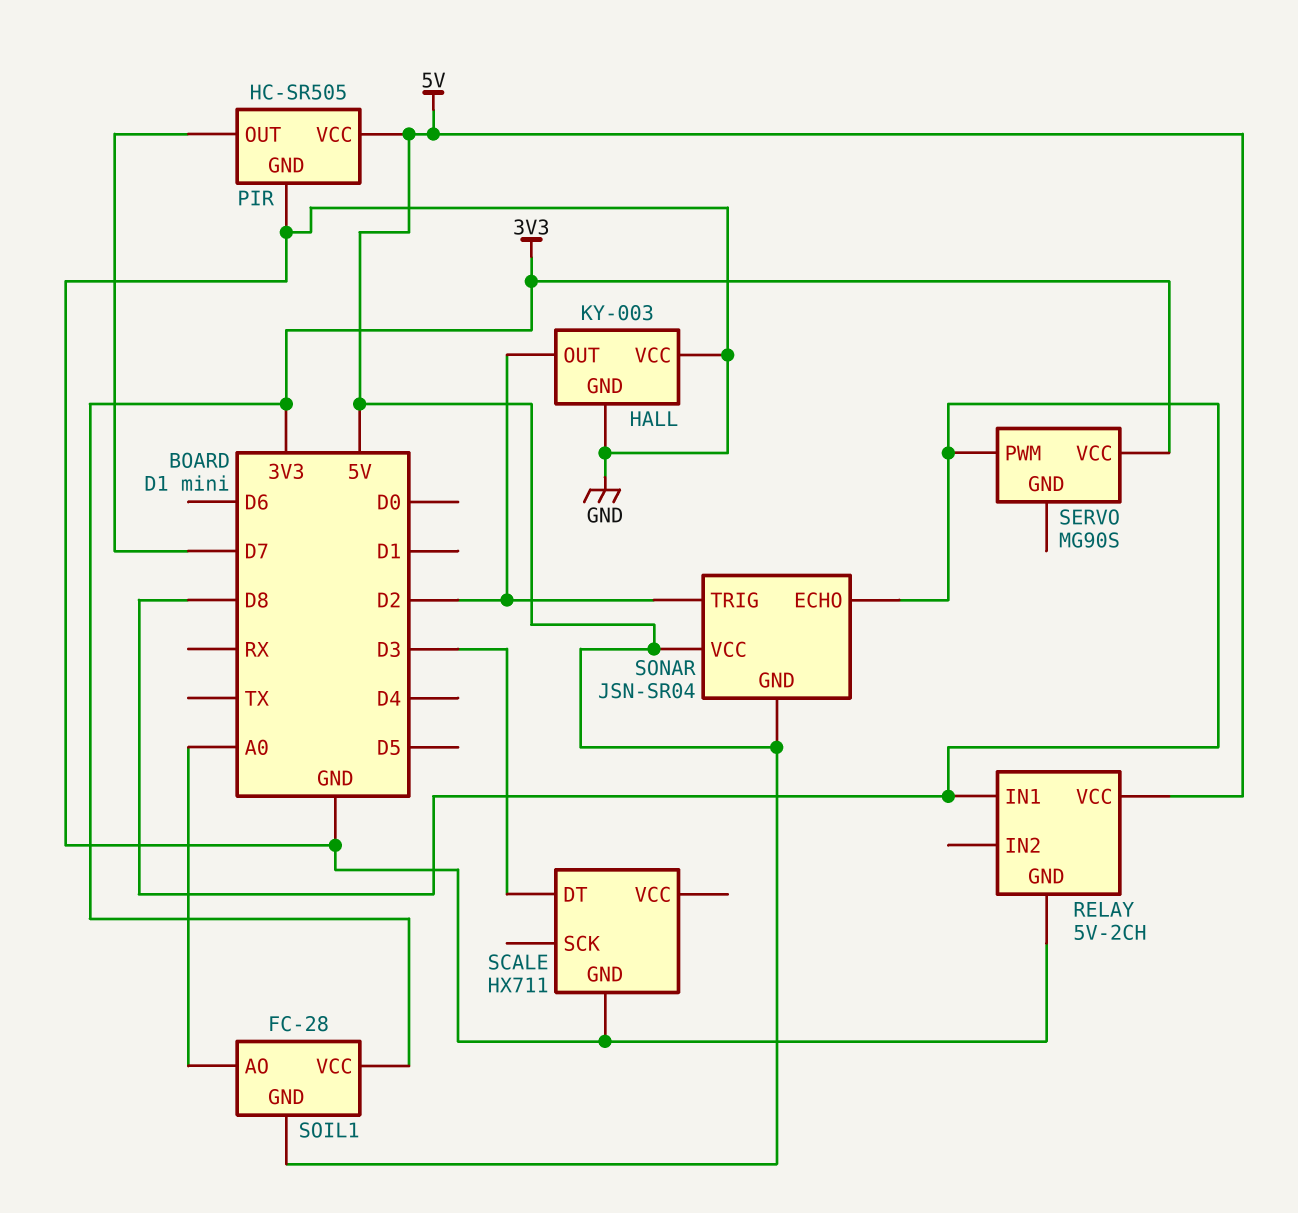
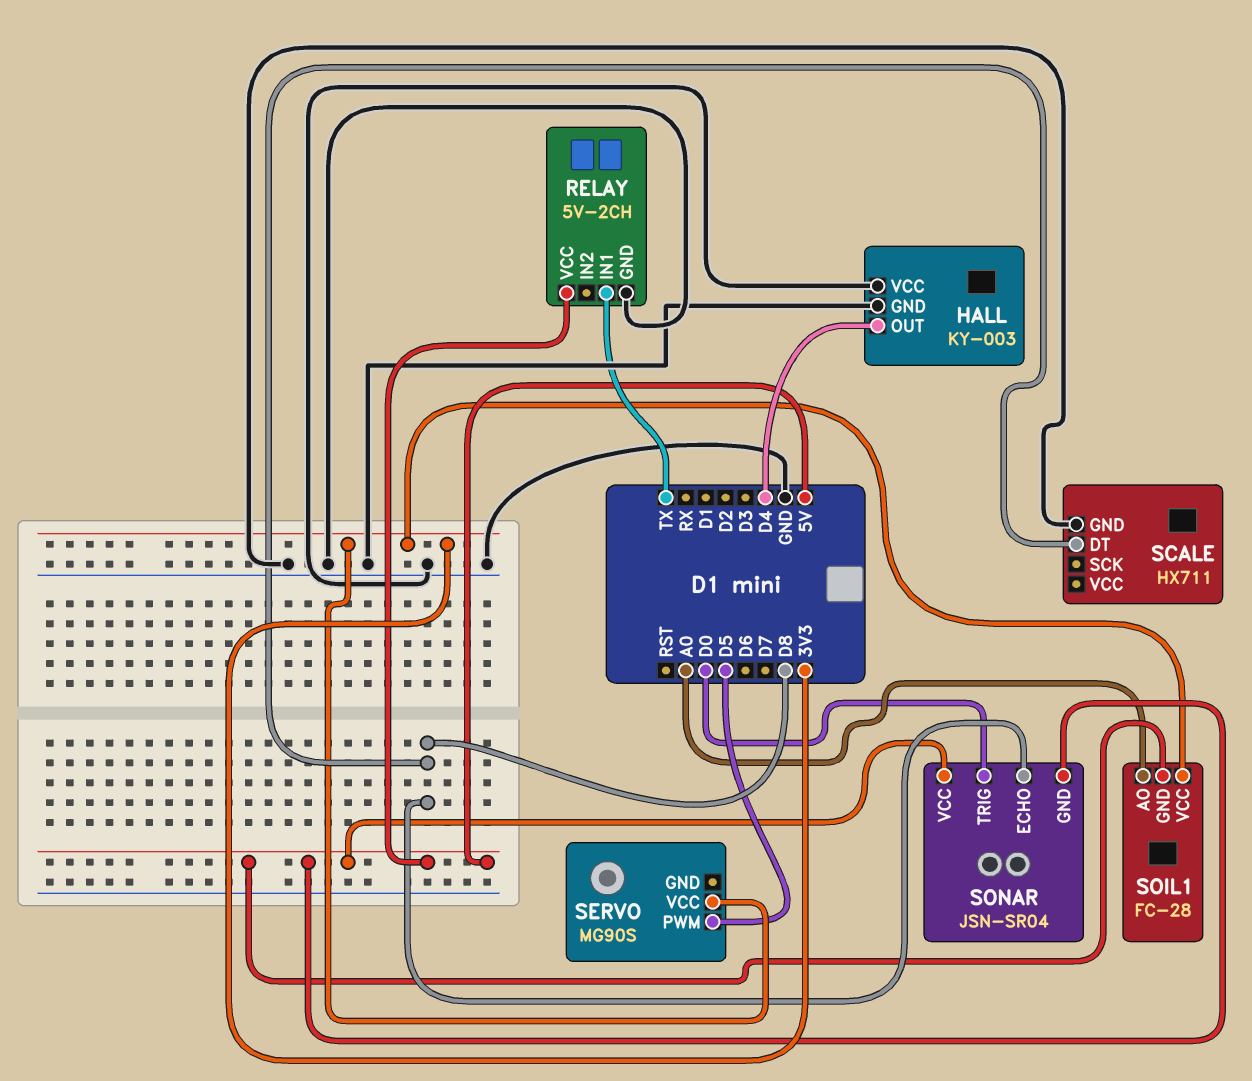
HALL pin OUT: D2 -> D4
PIR: HC-SR505 -> none
PIR pin GND: GND -> none
PIR pin OUT: D7 -> none
PIR pin VCC: 5V -> none
RELAY pin IN1: D8 -> TX
SCALE pin DT: D3 -> D8
SERVO pin PWM: D8 -> D5
SONAR pin TRIG: D2 -> D0

